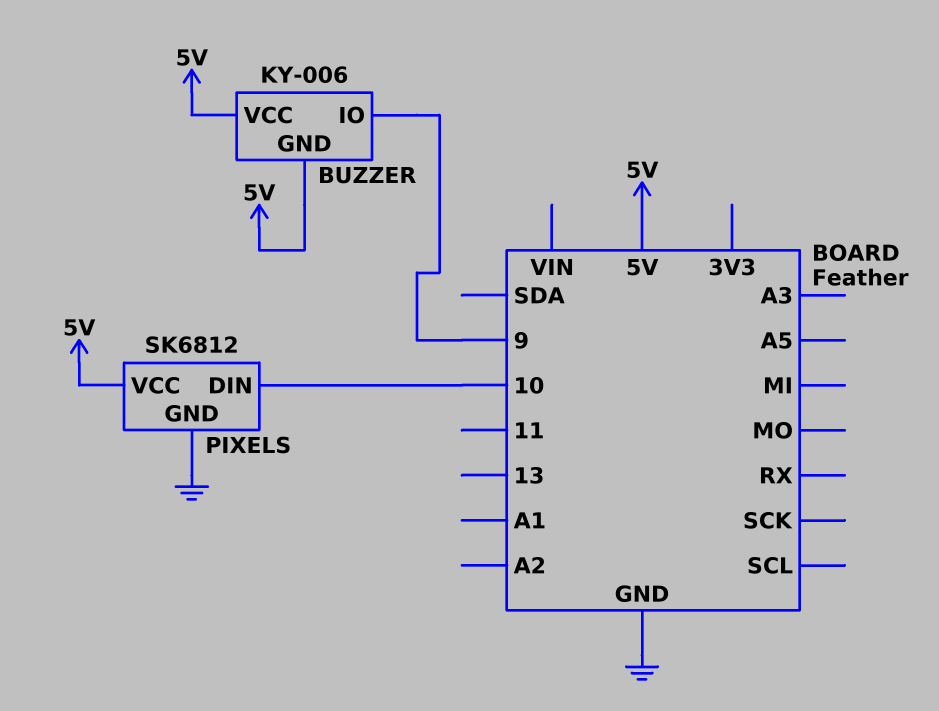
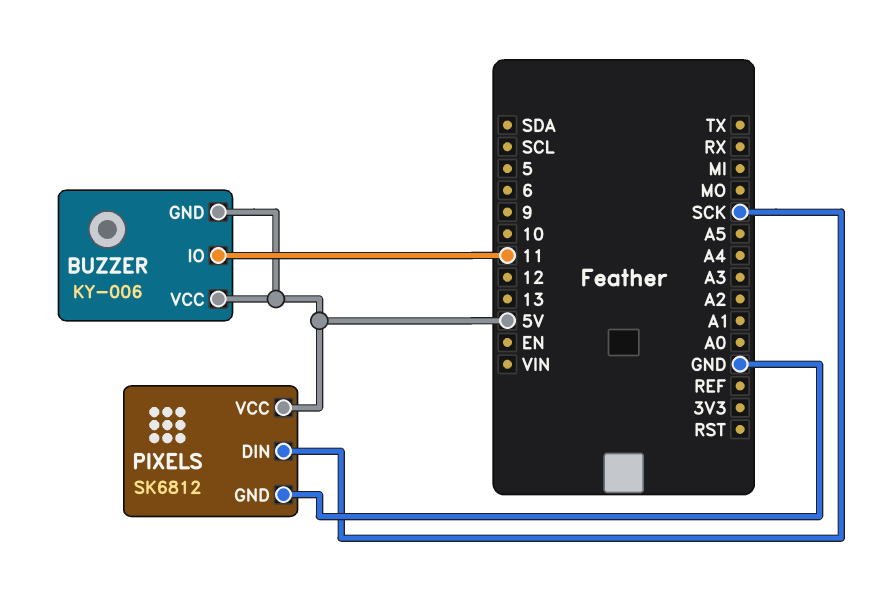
BUZZER pin IO: 9 -> 11
PIXELS pin DIN: 10 -> SCK

